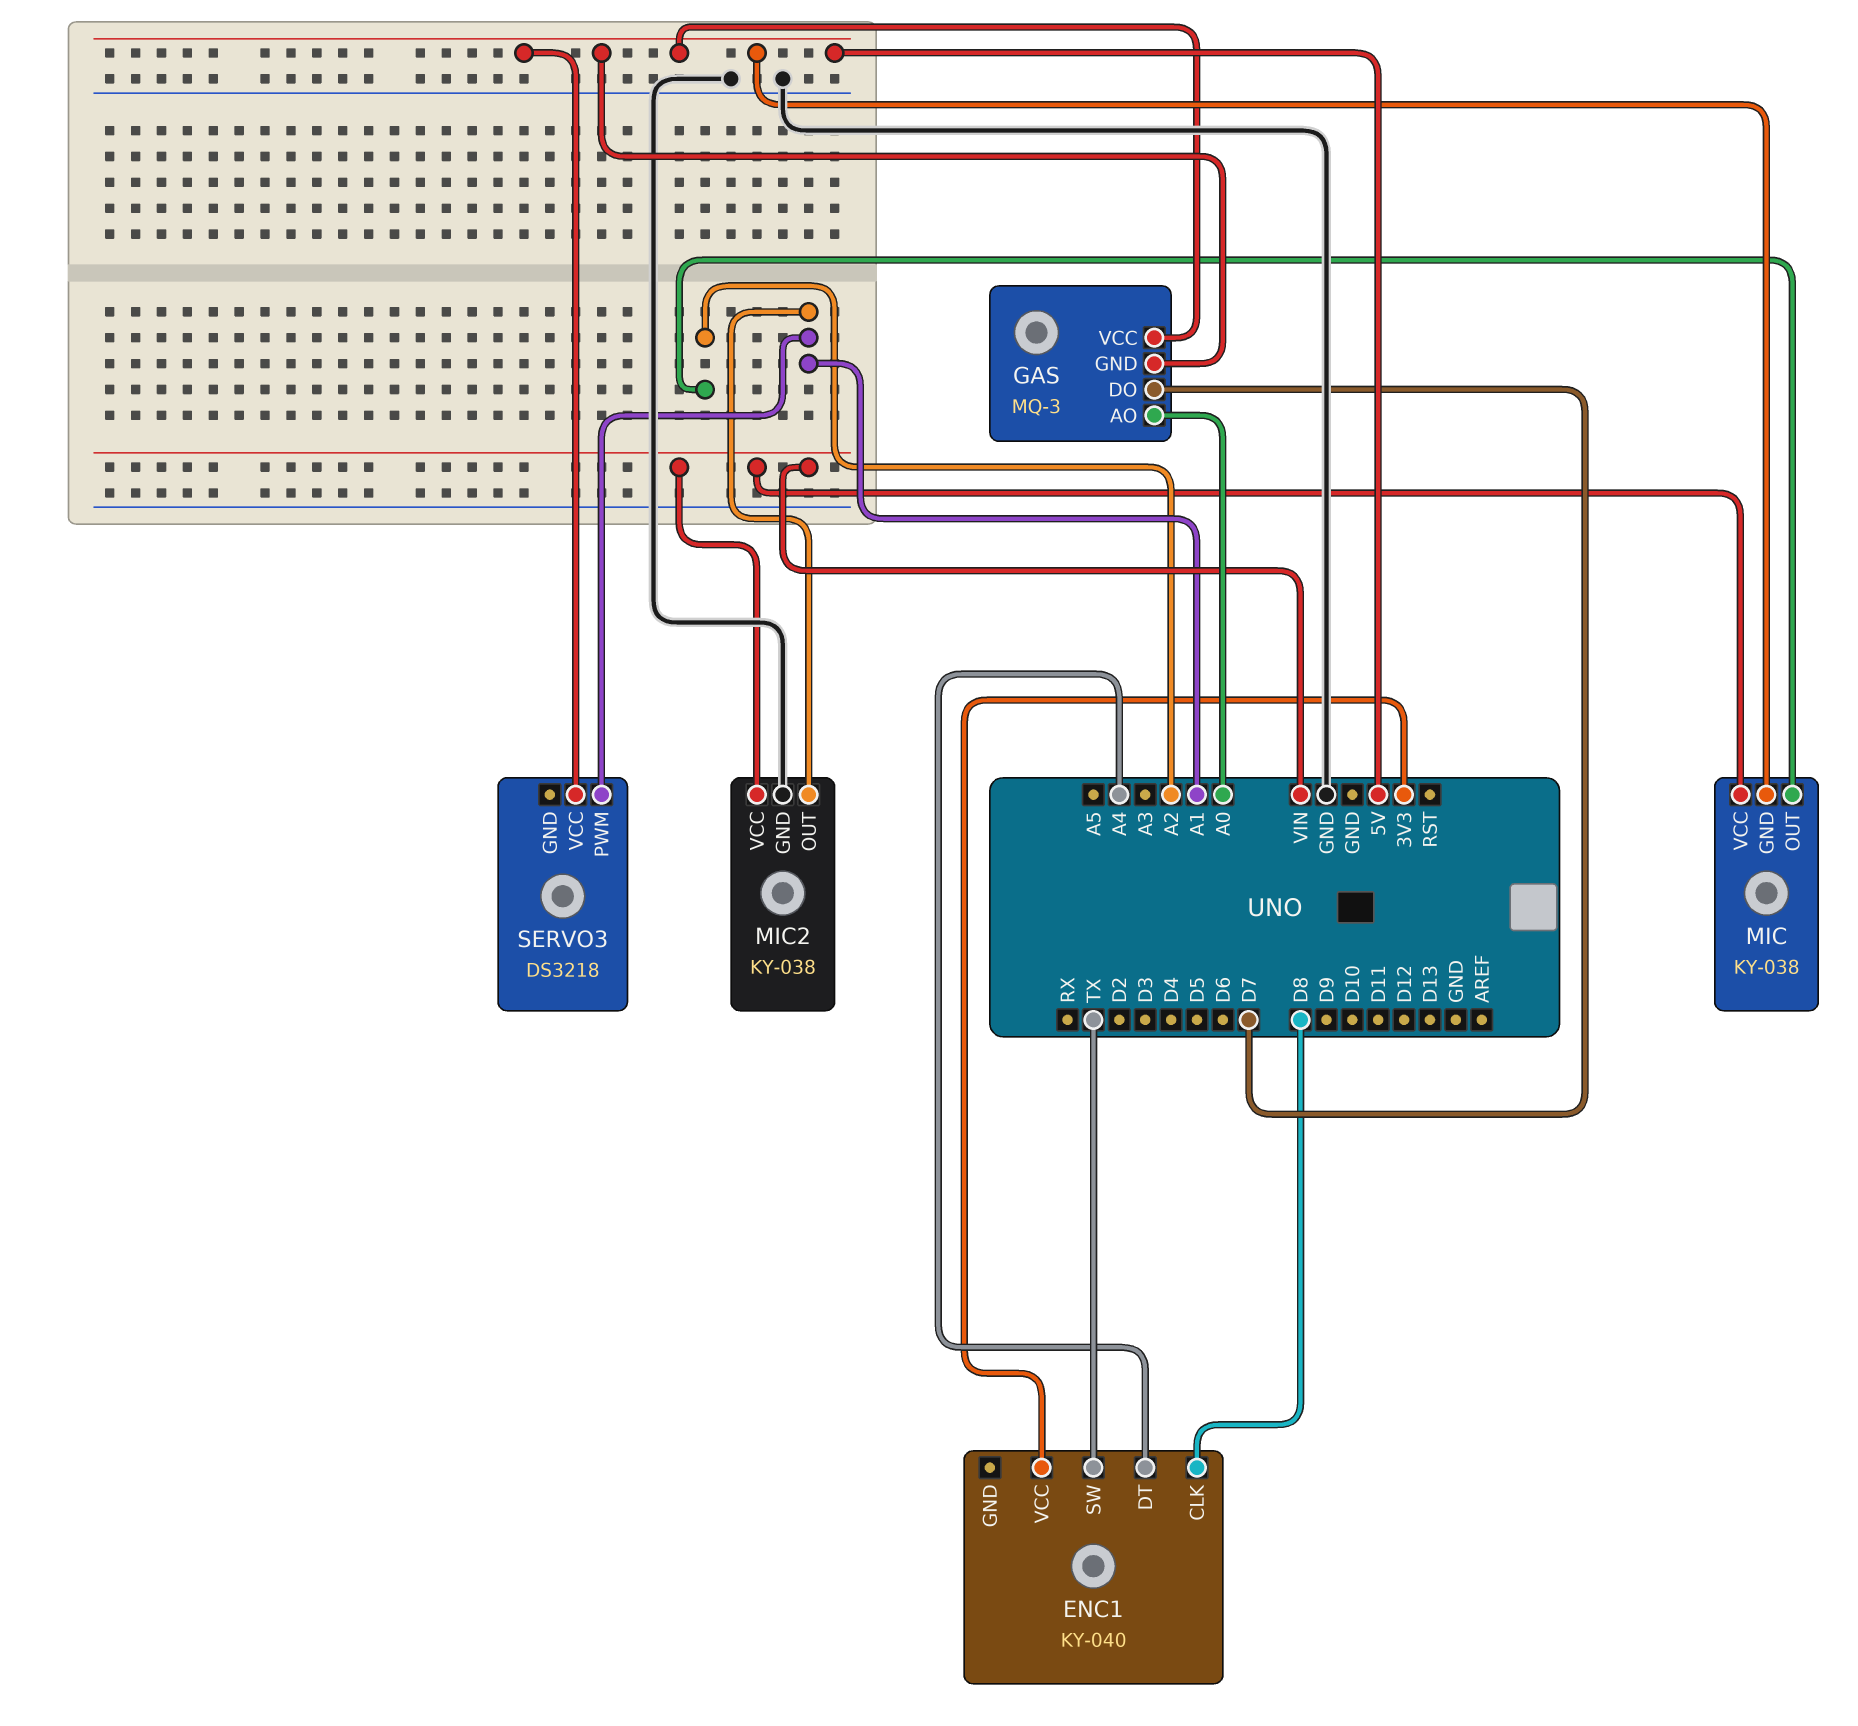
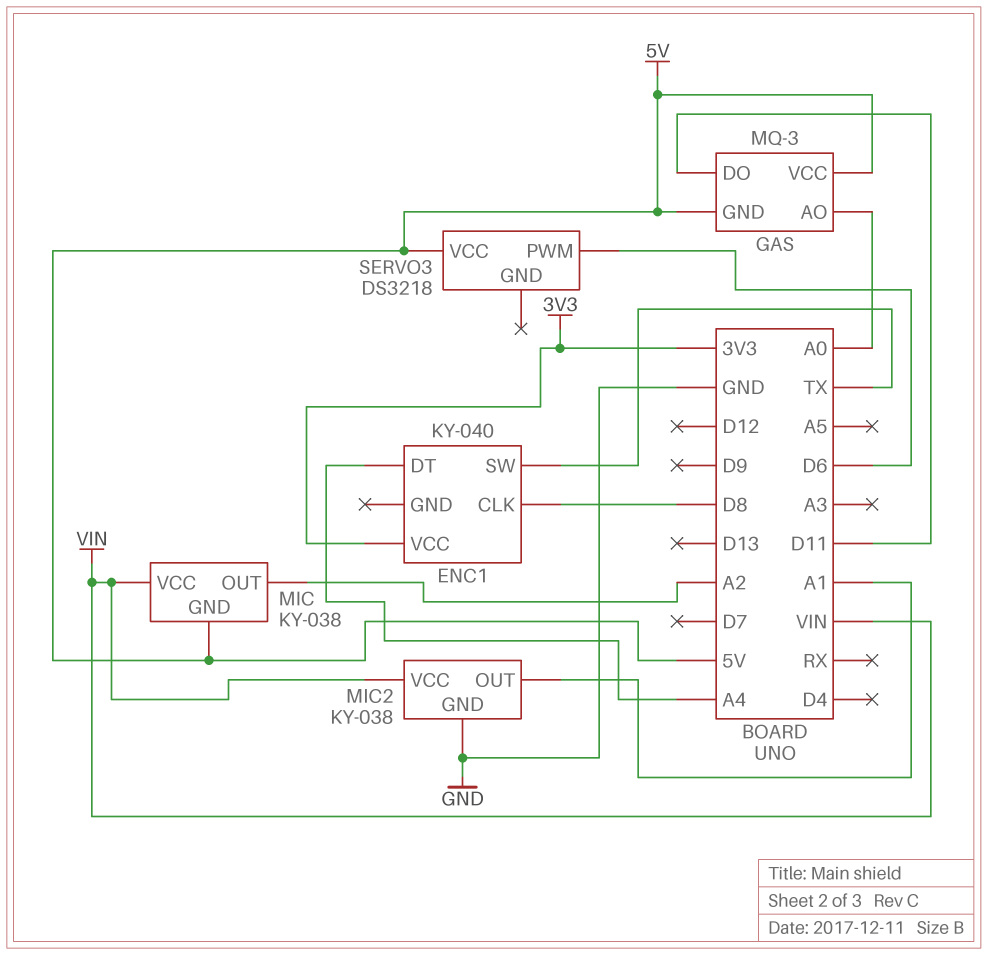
GAS pin DO: D7 -> D11
SERVO3 pin PWM: A1 -> D6

